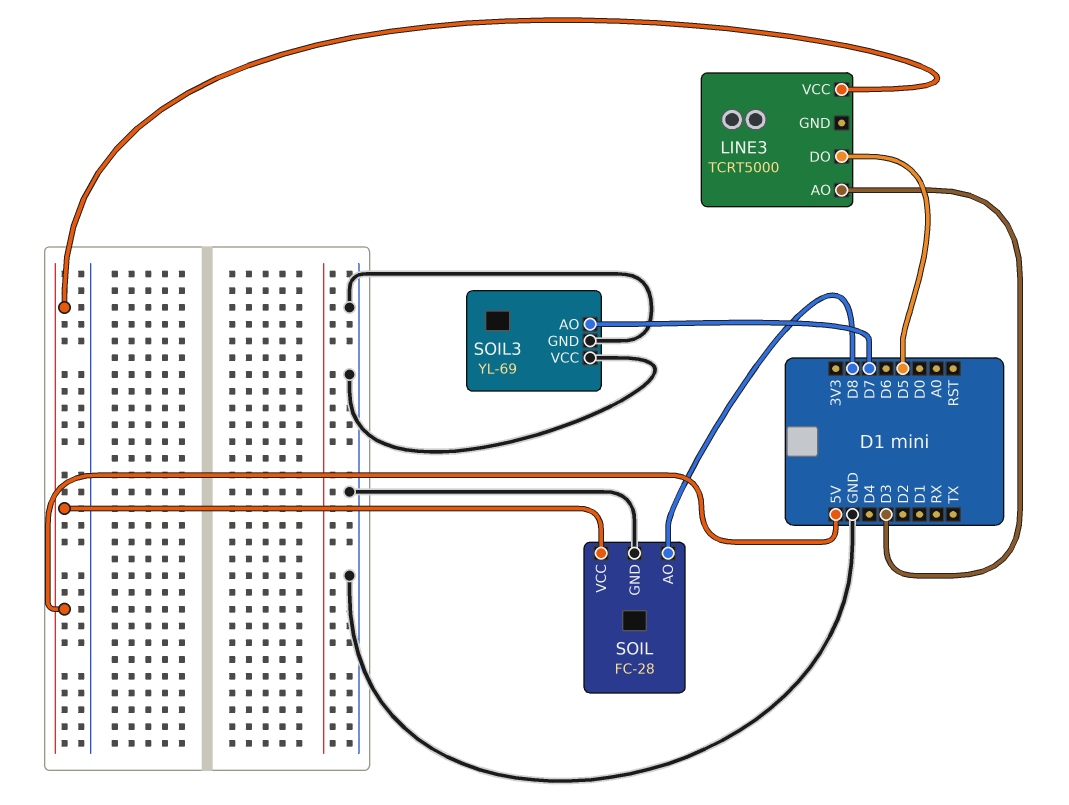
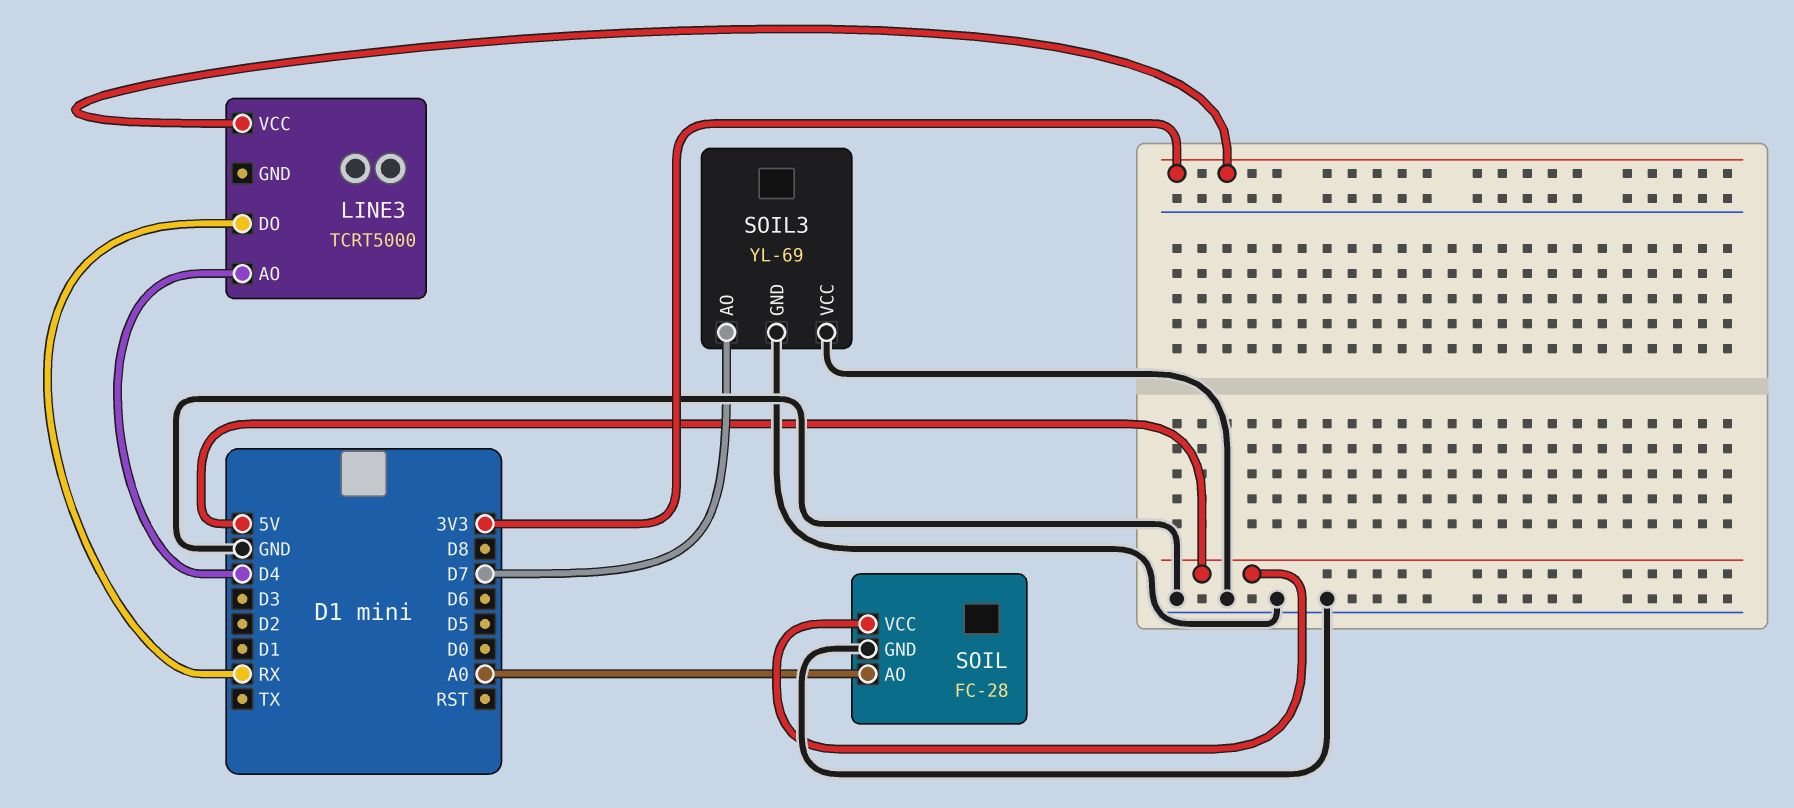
LINE3 pin AO: D3 -> D4
LINE3 pin DO: D5 -> RX
LINE3 pin VCC: 5V -> 3V3
SOIL pin AO: D8 -> A0

